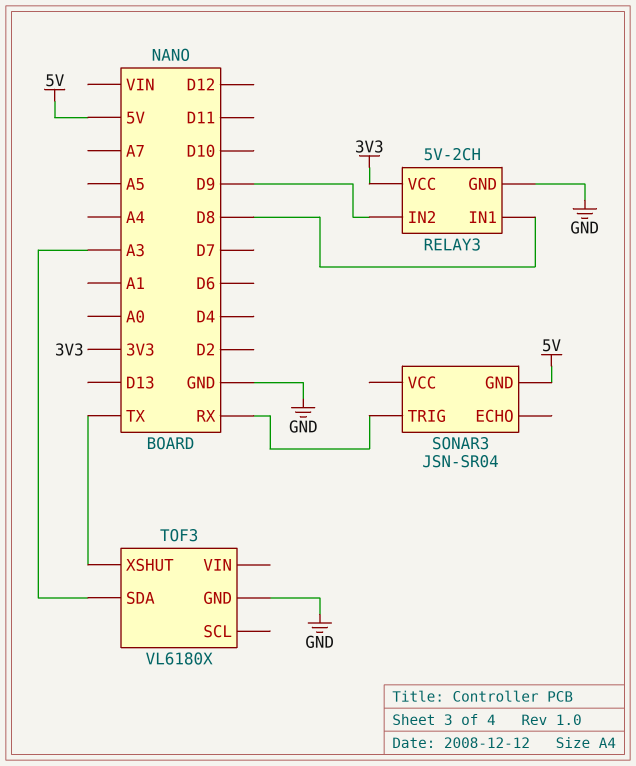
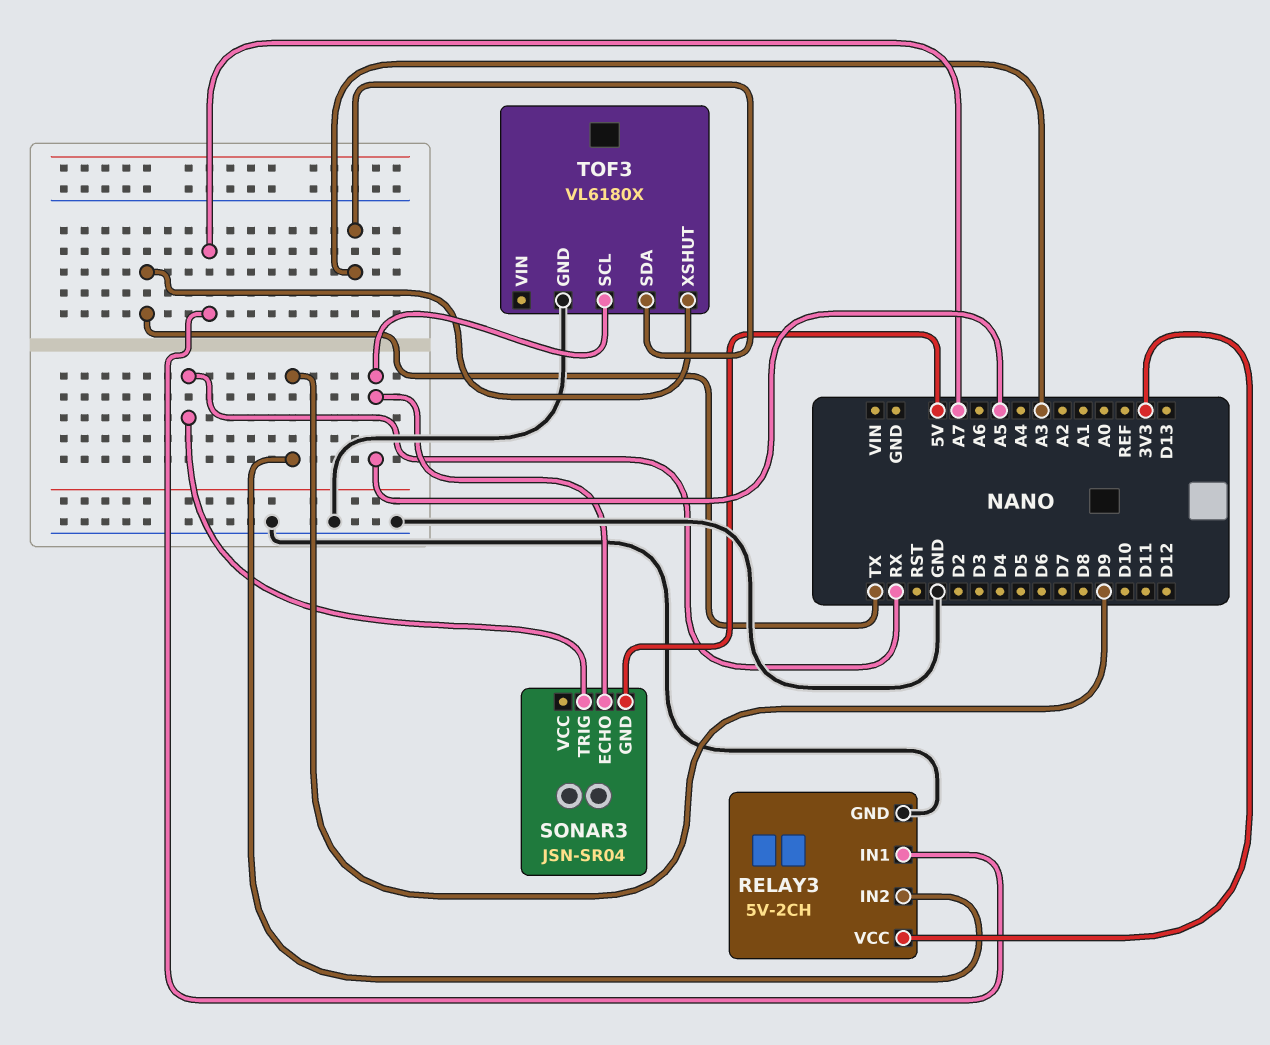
RELAY3 pin IN1: D8 -> A7
SONAR3 pin ECHO: none -> A5
TOF3 pin SCL: none -> A5

